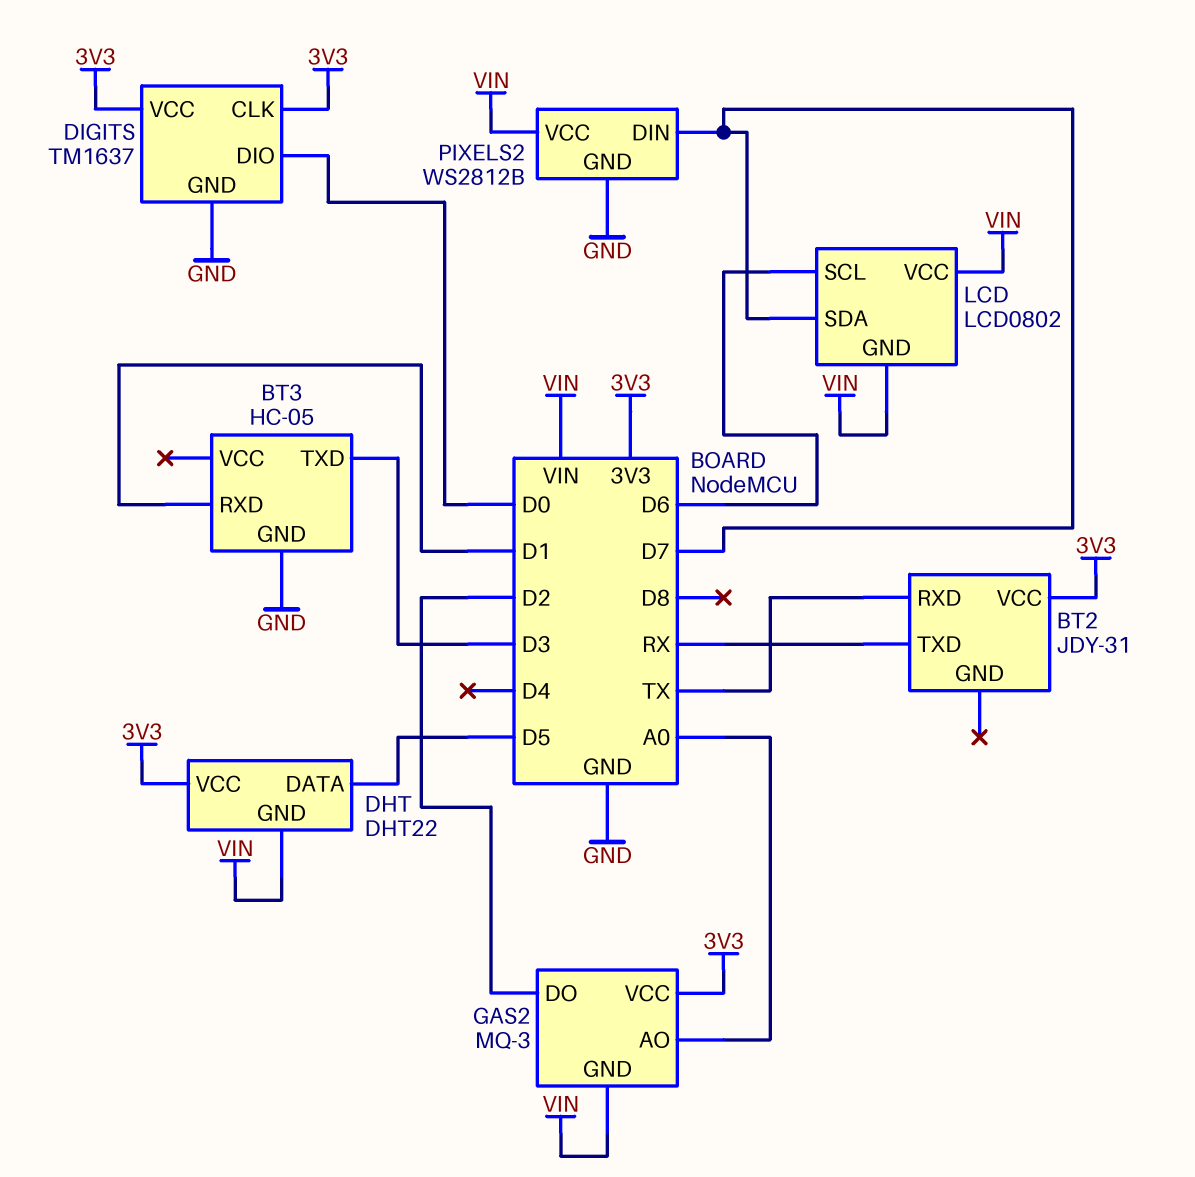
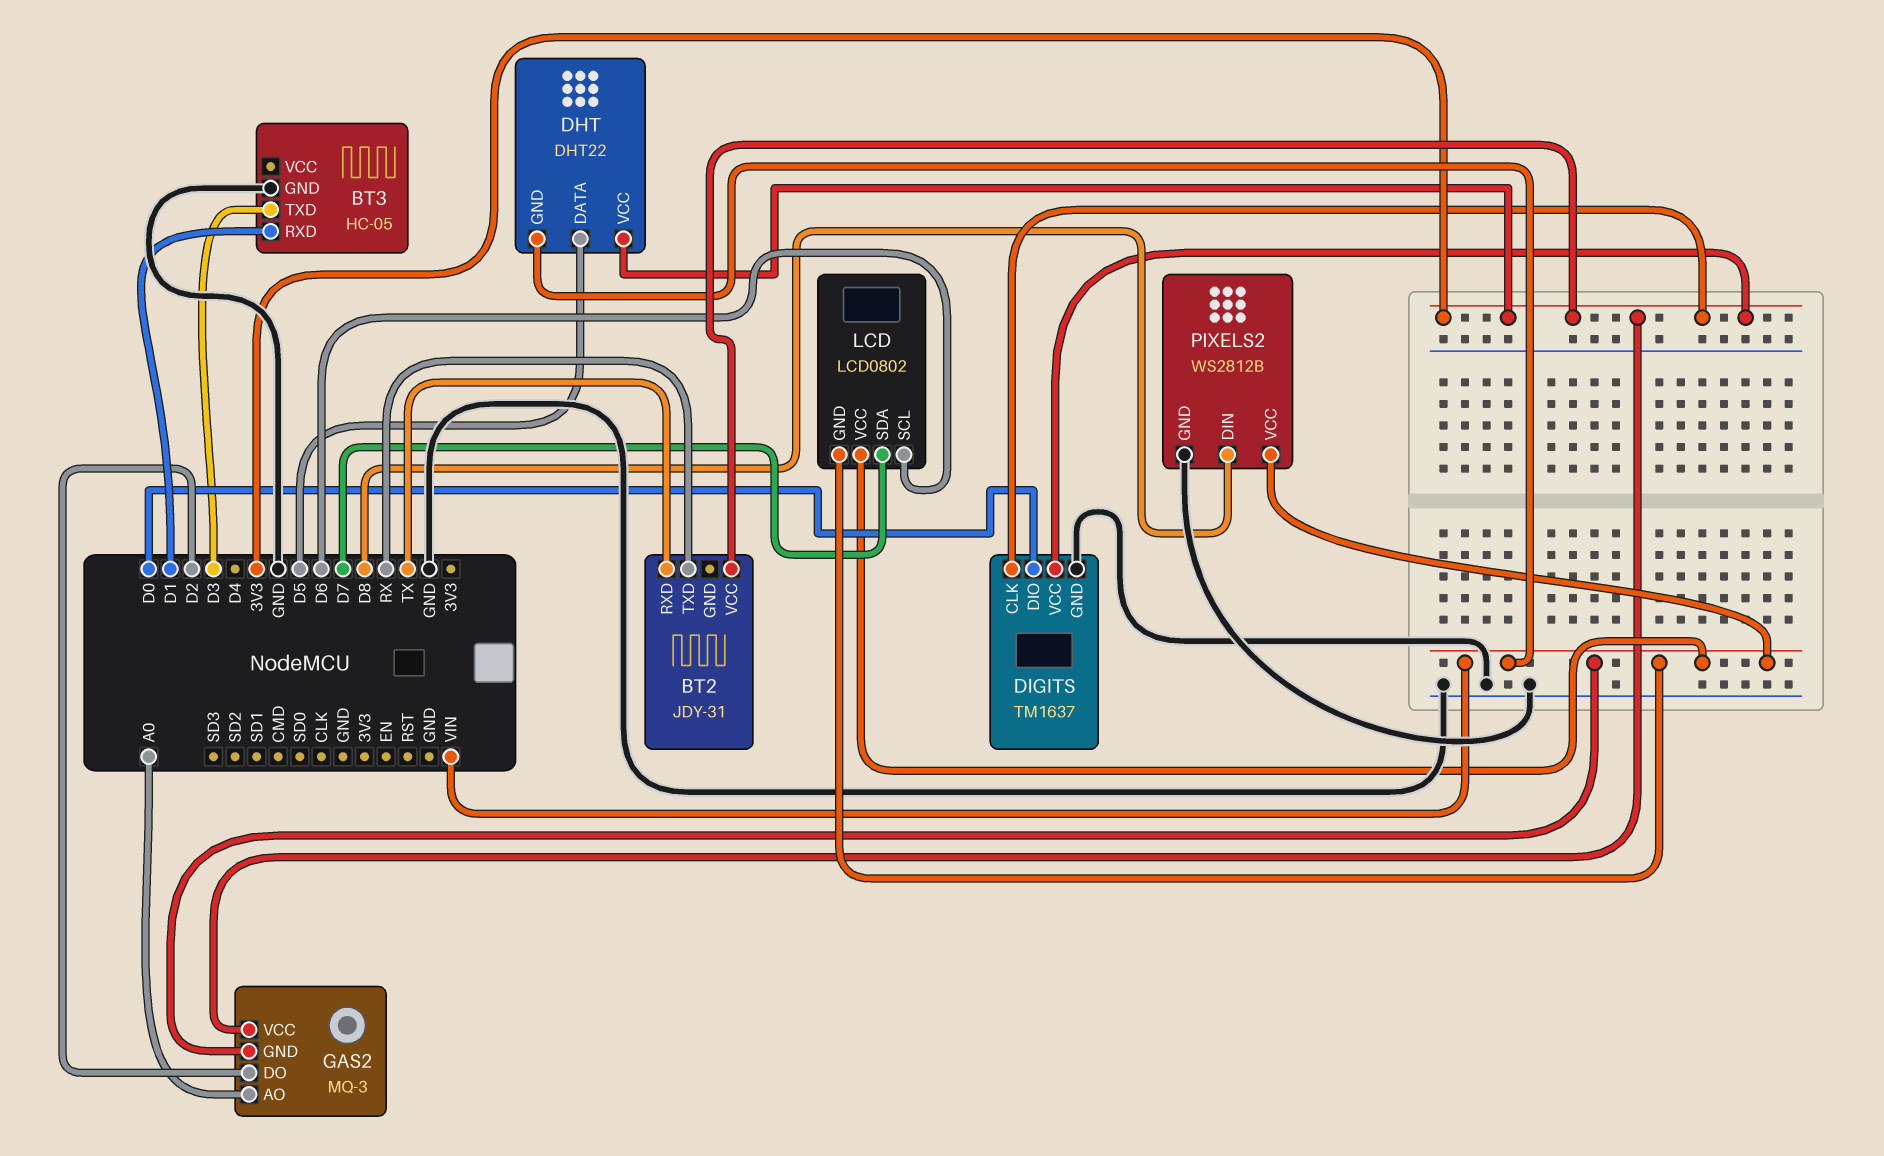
PIXELS2 pin DIN: D7 -> D8

